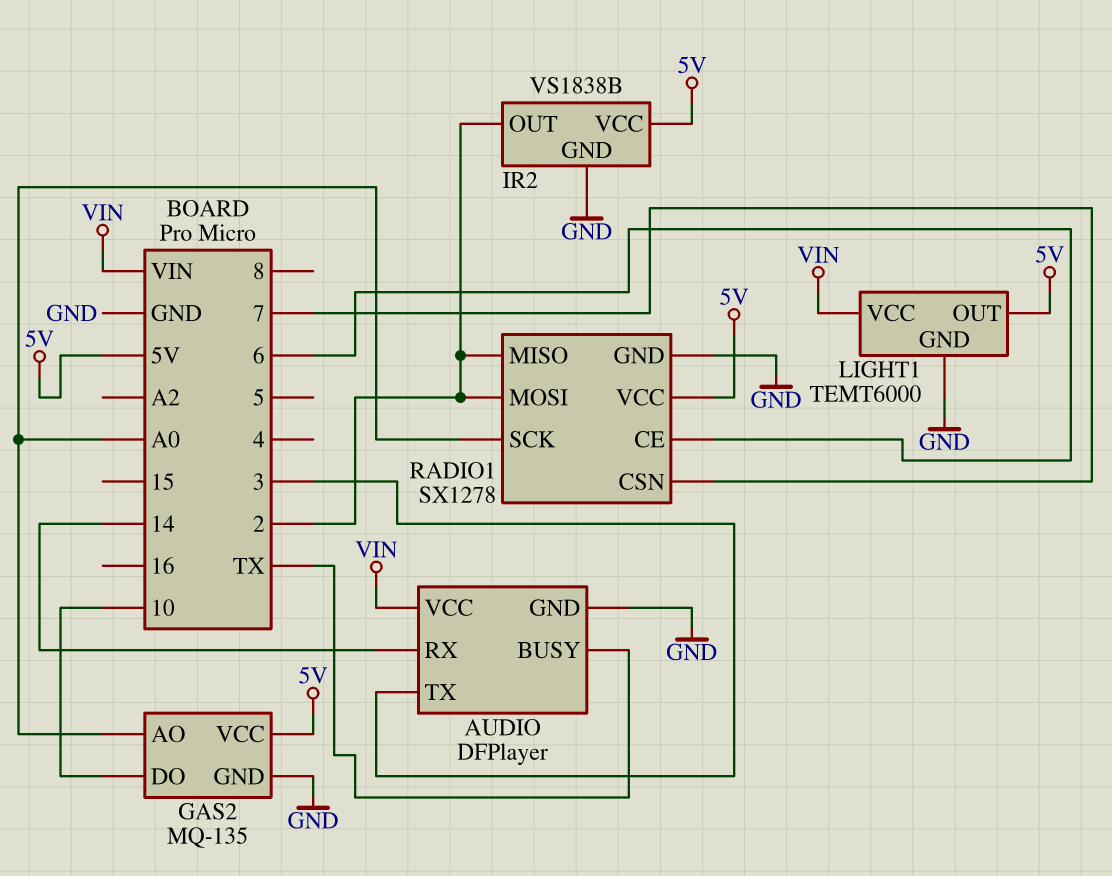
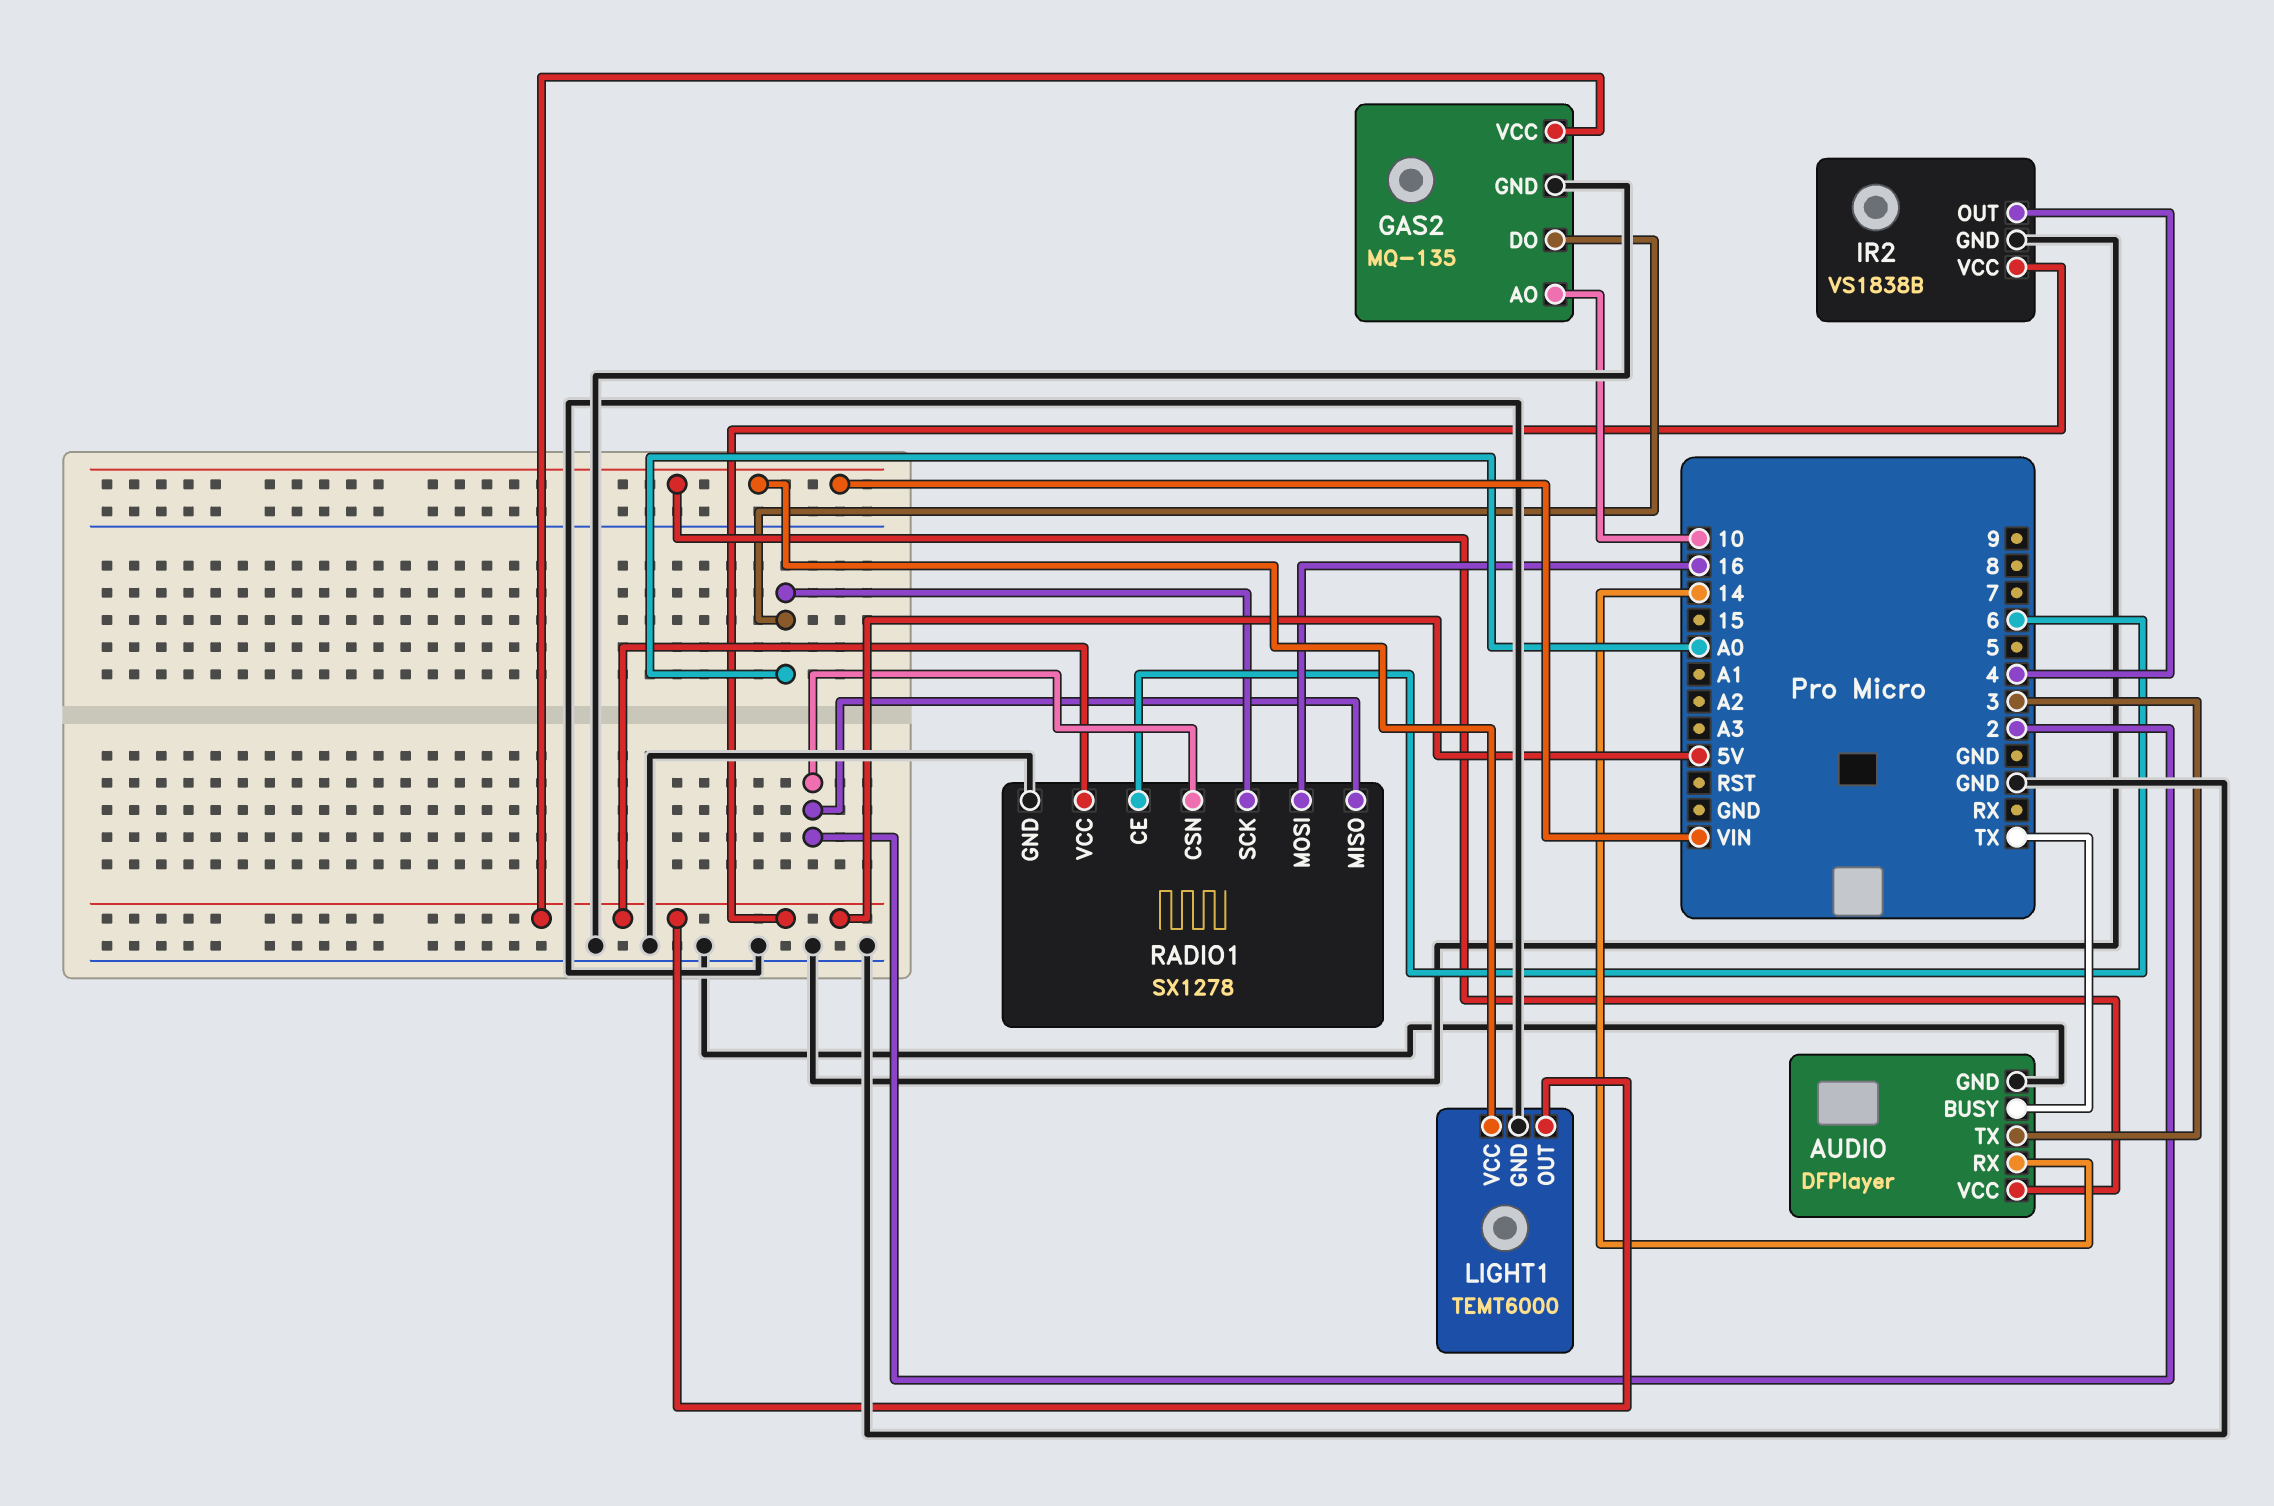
GAS2 pin AO: A0 -> 10
GAS2 pin DO: 10 -> A0
IR2 pin OUT: 2 -> 4
RADIO1 pin CSN: 7 -> 2
RADIO1 pin MOSI: 2 -> 16

